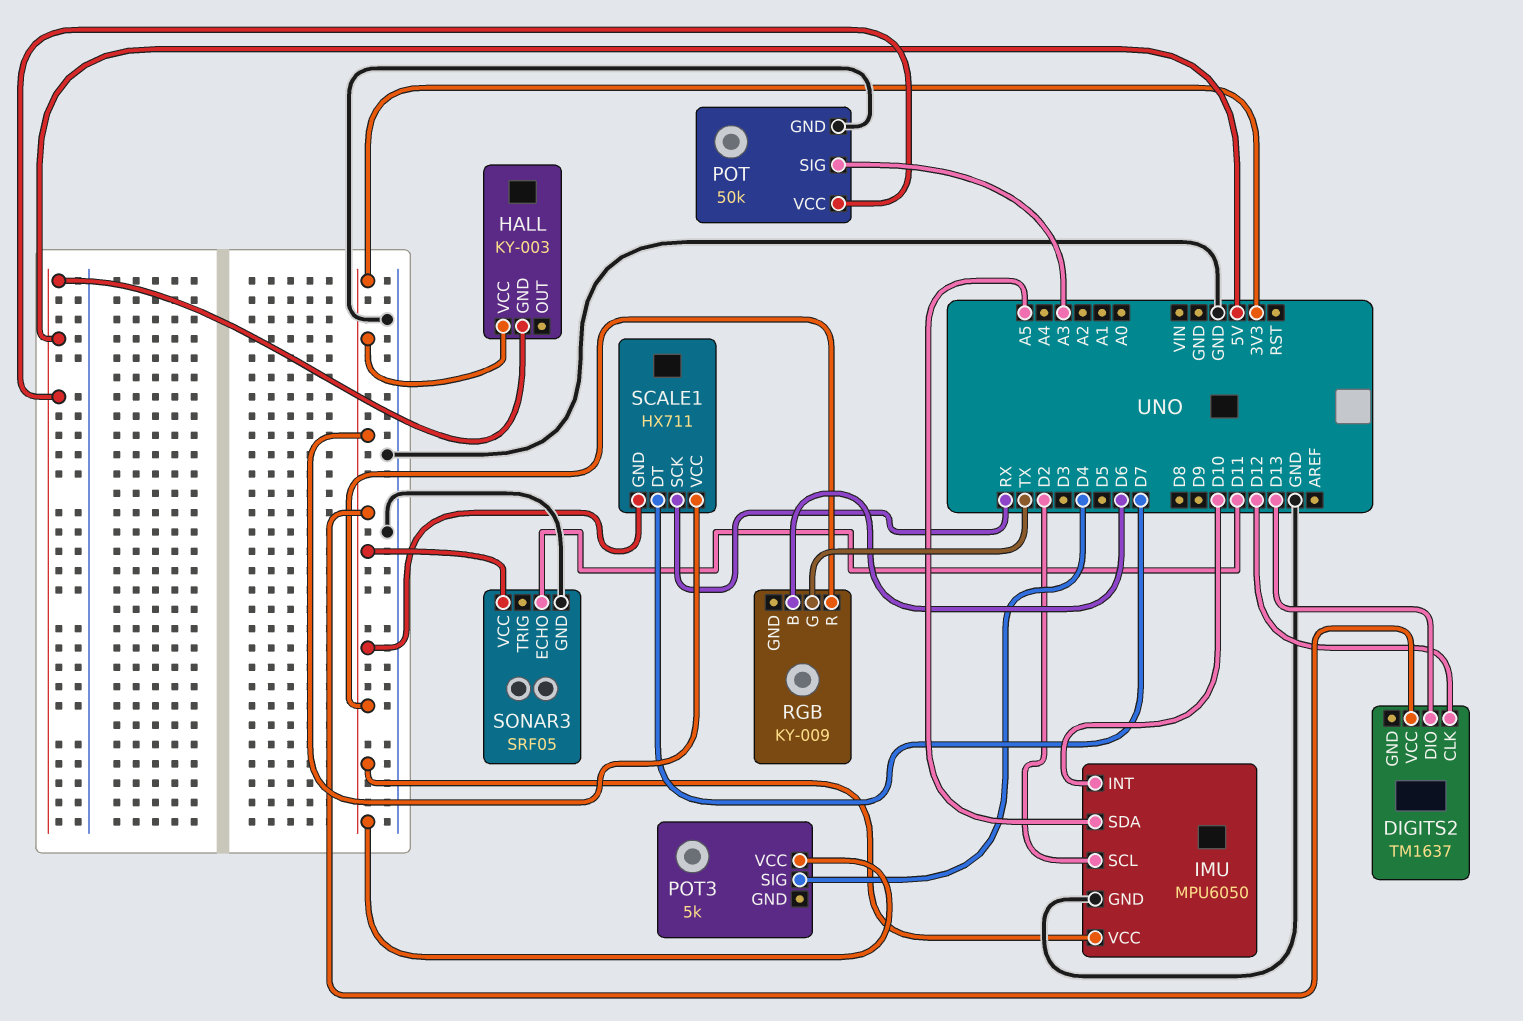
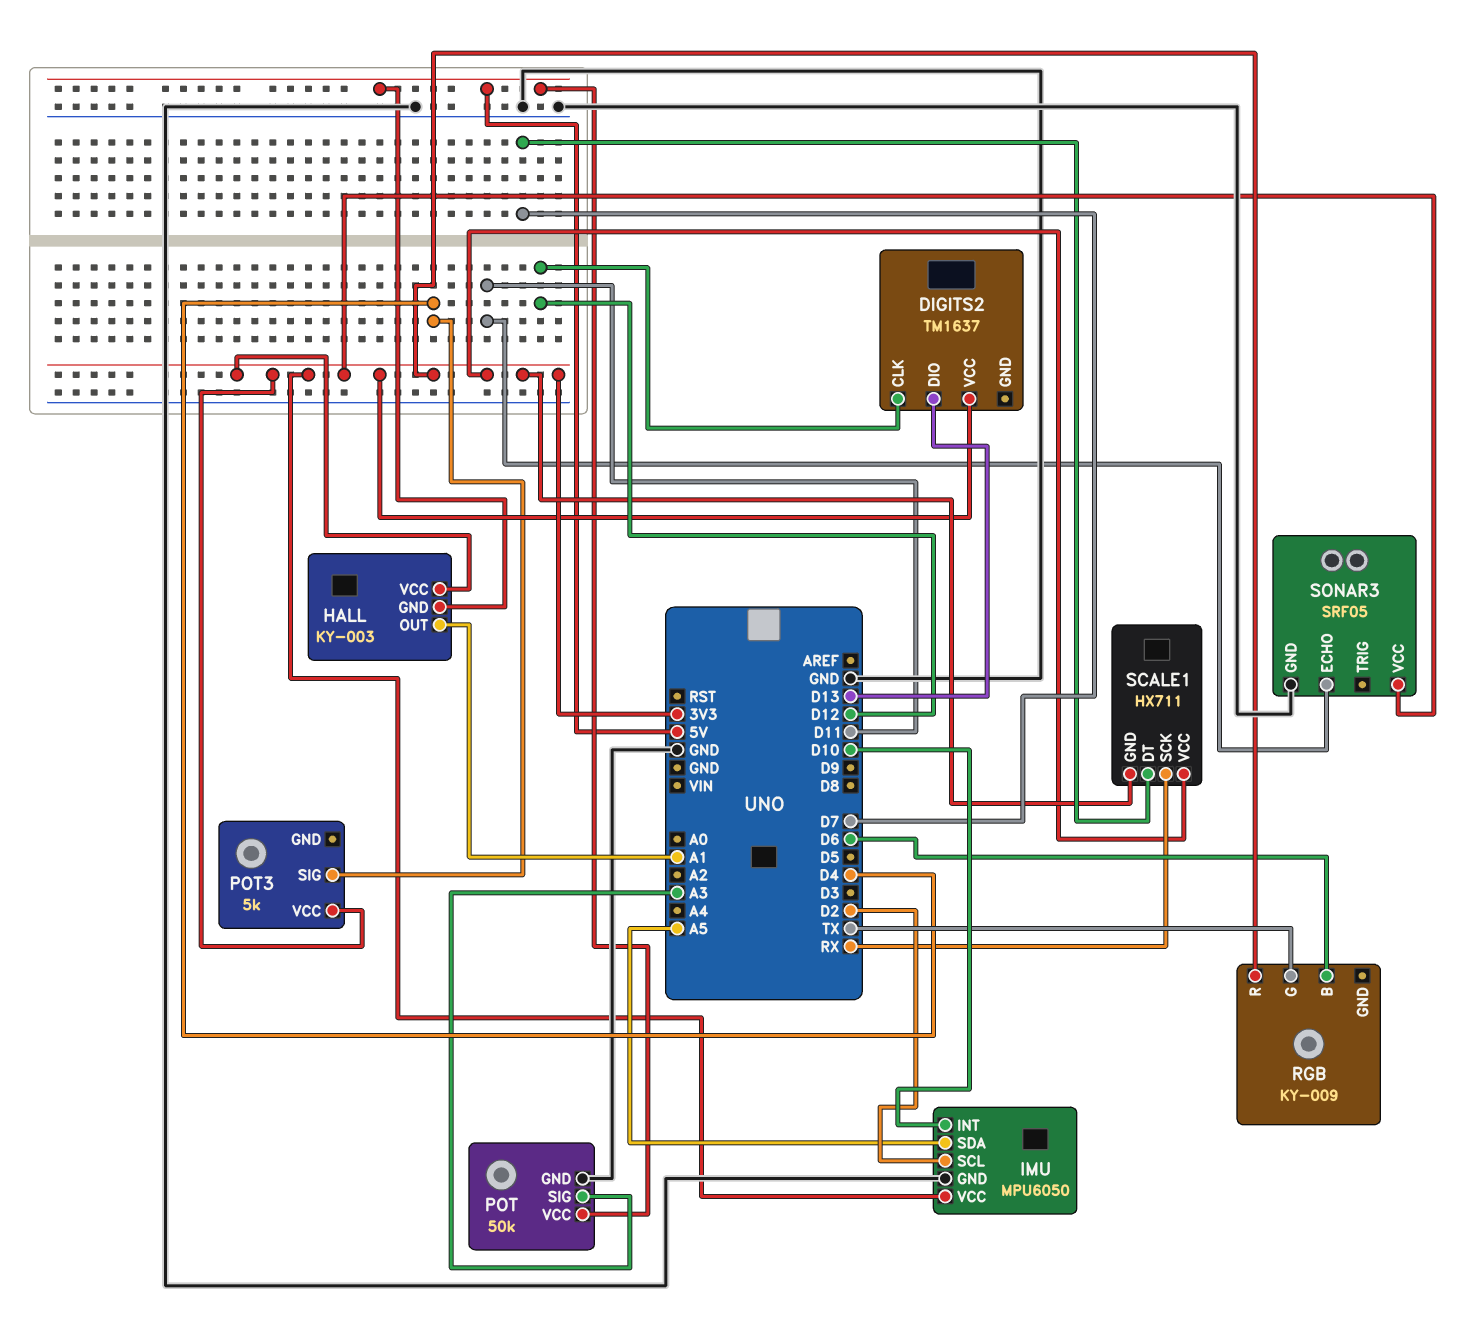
HALL pin OUT: none -> A1

